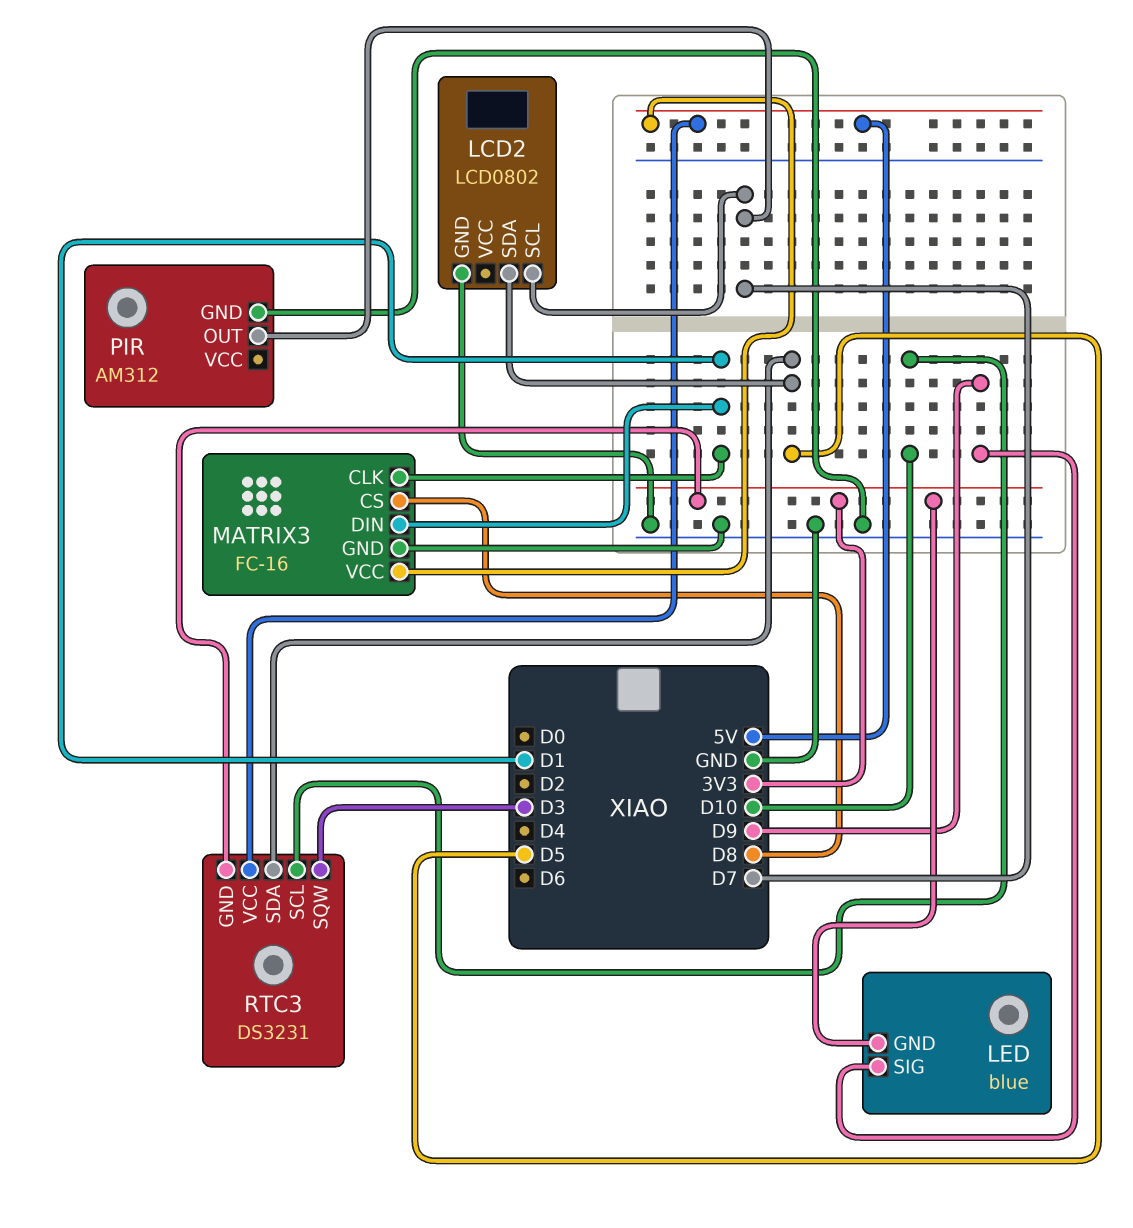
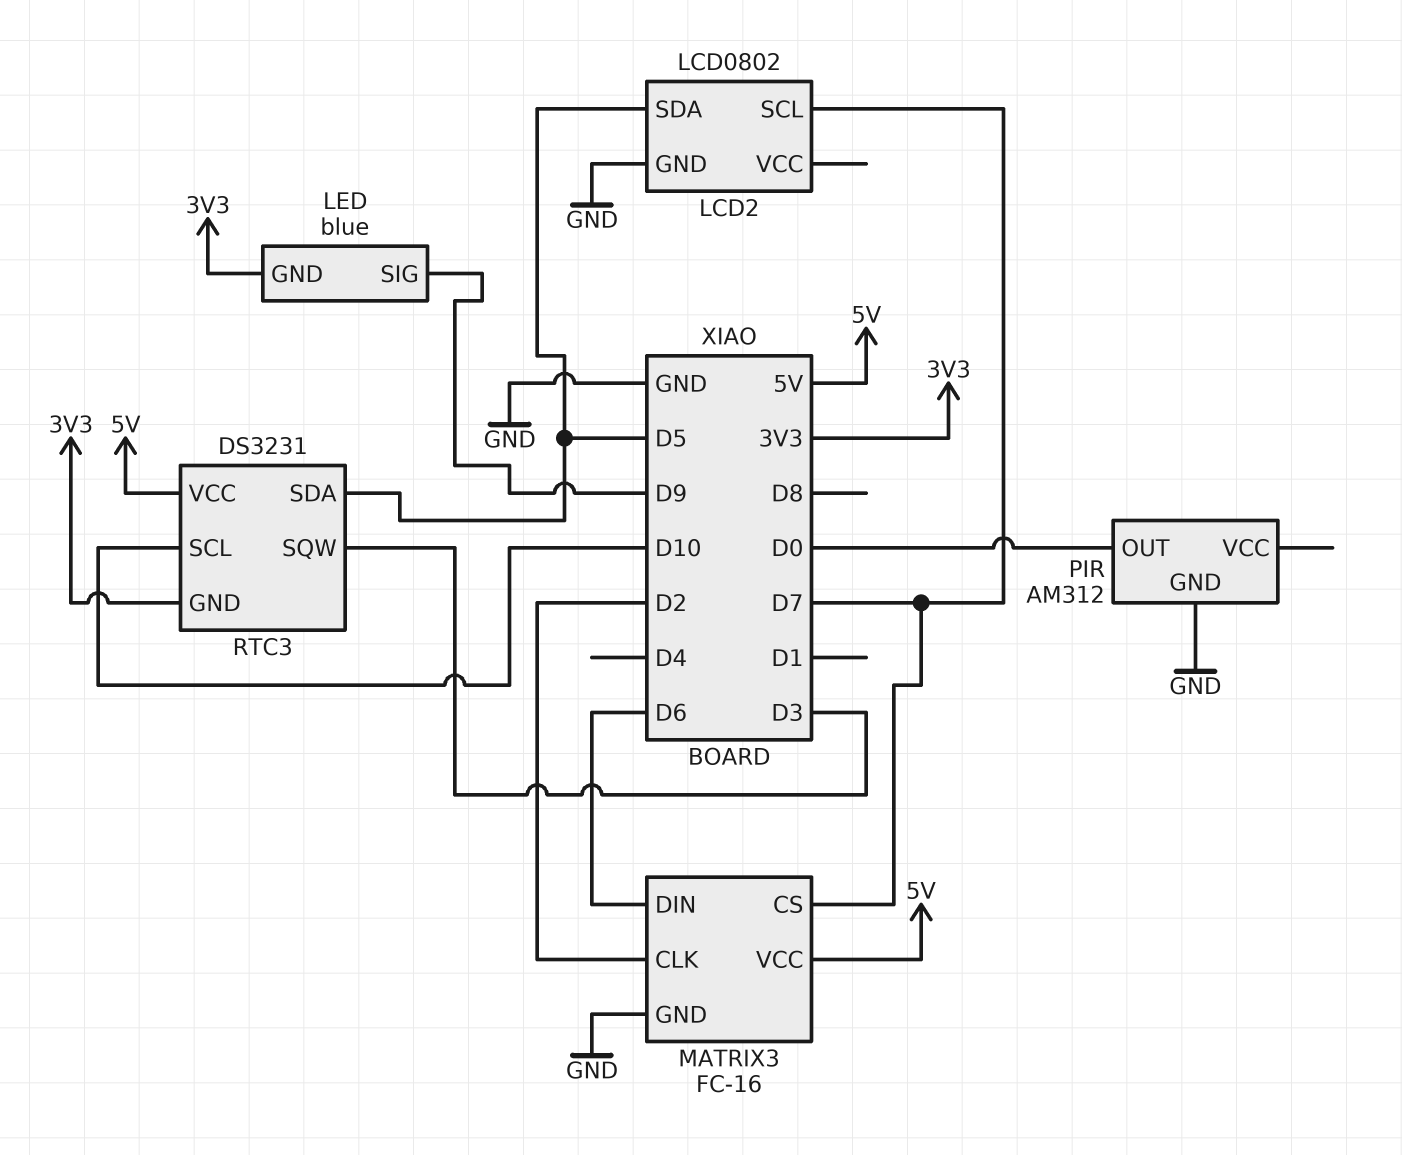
MATRIX3 pin CLK: D1 -> D2
MATRIX3 pin CS: D8 -> D7
MATRIX3 pin DIN: D1 -> D6
PIR pin OUT: D7 -> D0

